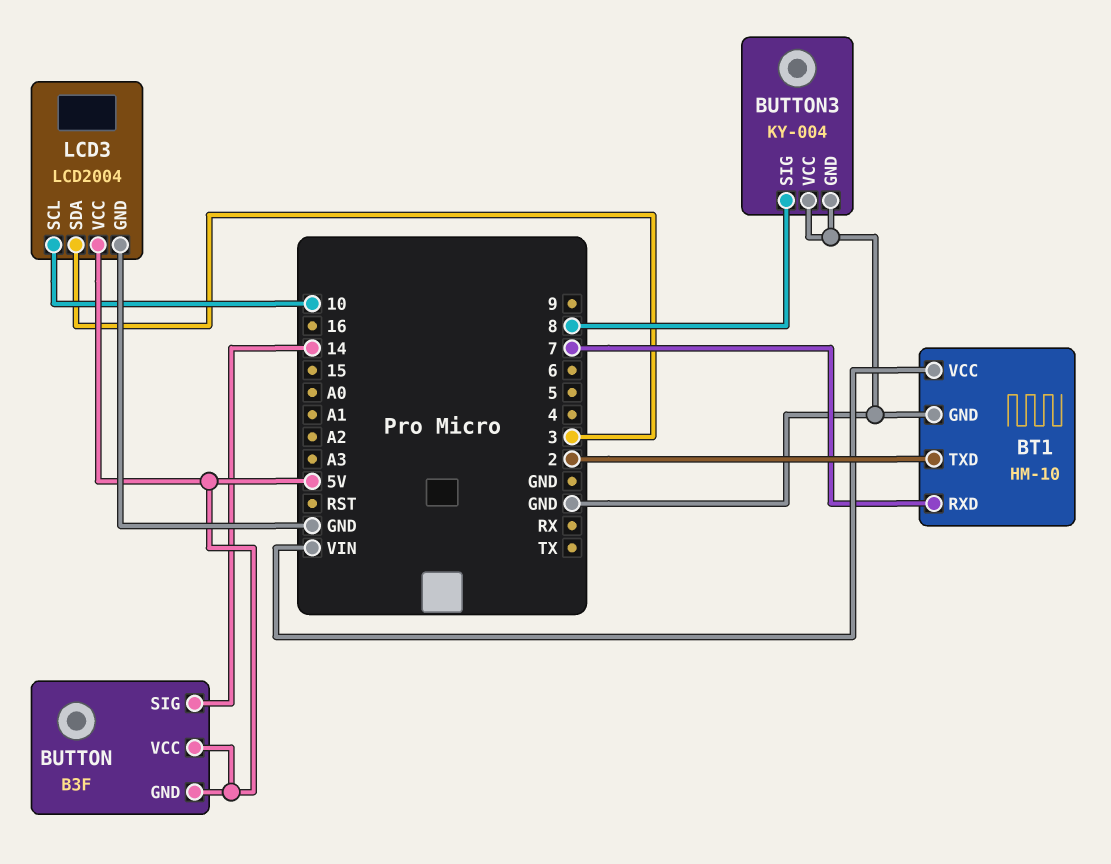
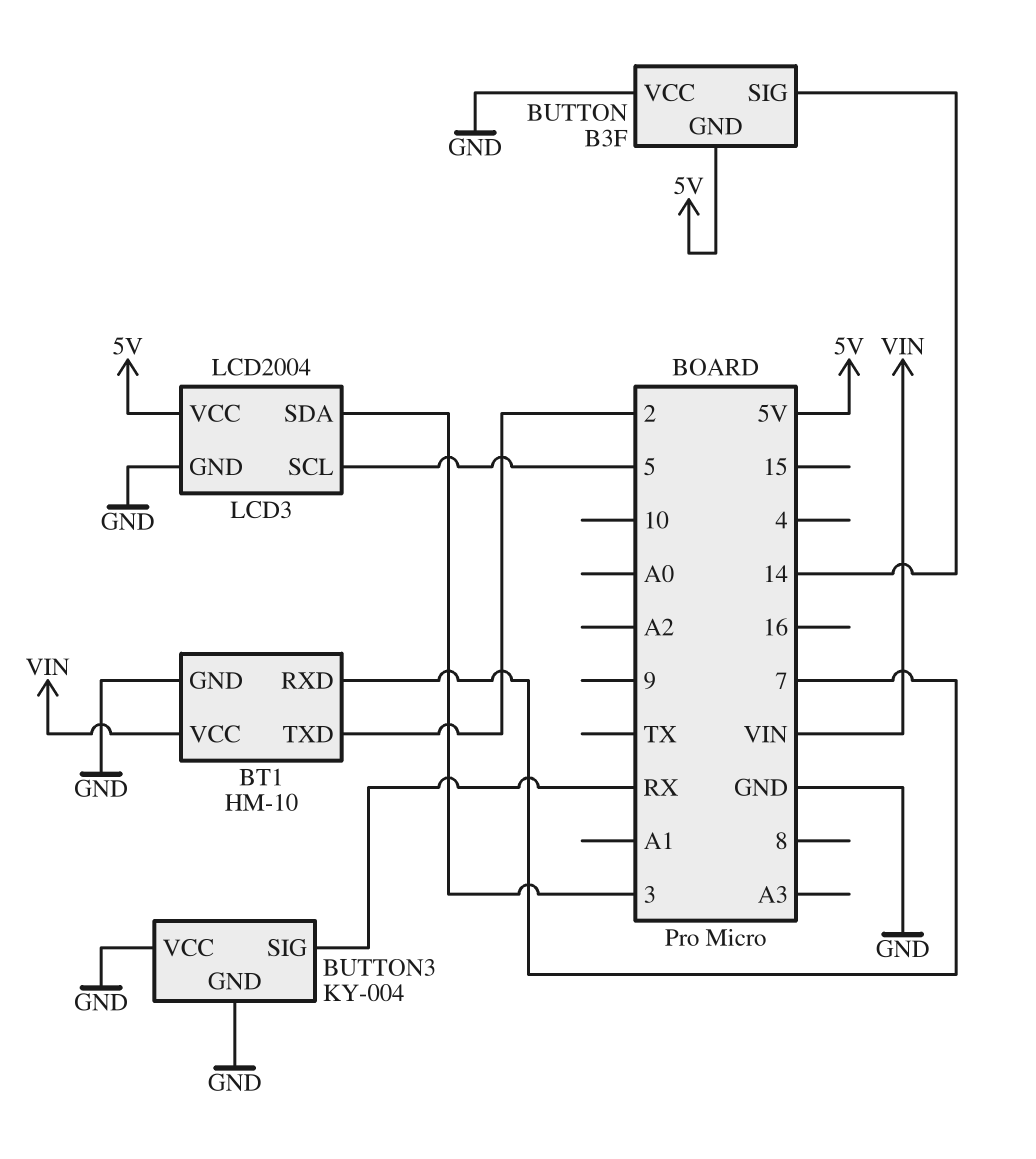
BUTTON pin VCC: 5V -> GND
BUTTON3 pin SIG: 8 -> RX
LCD3 pin SCL: 10 -> 5

